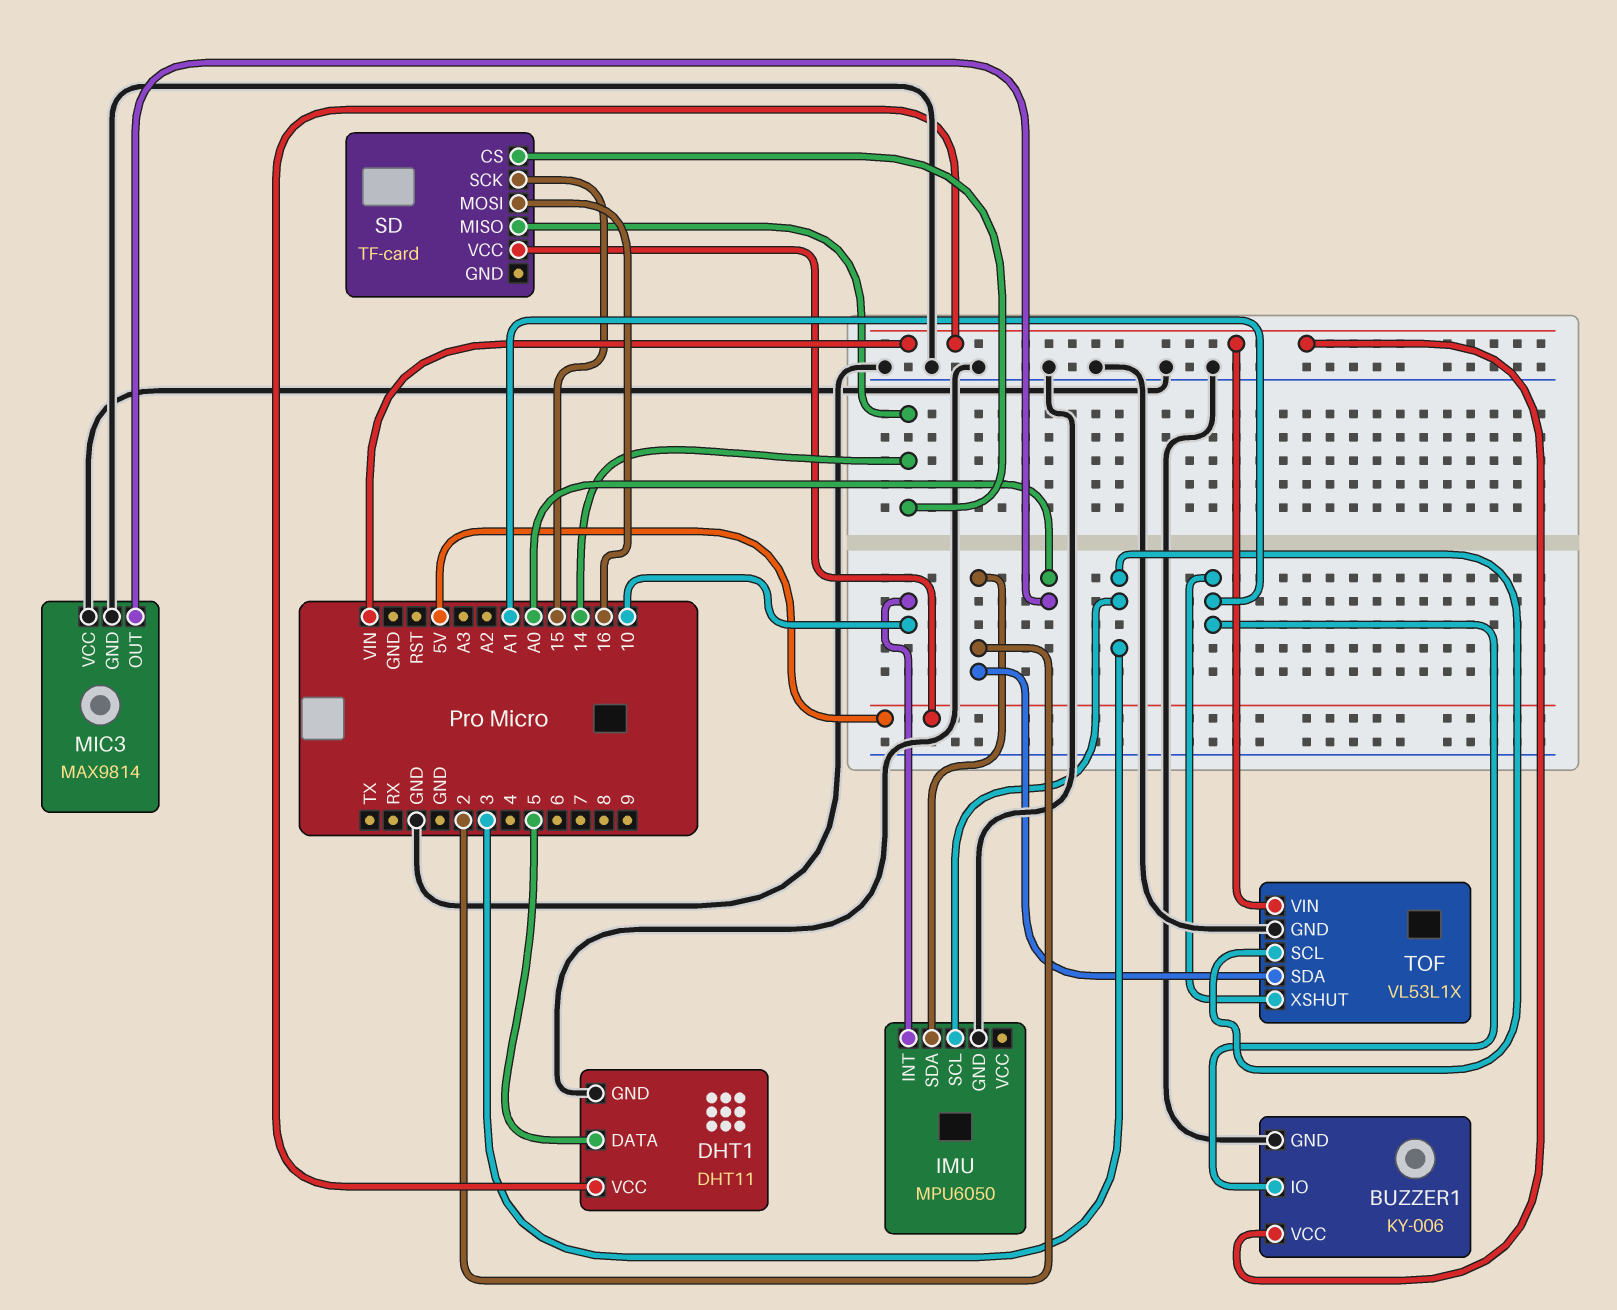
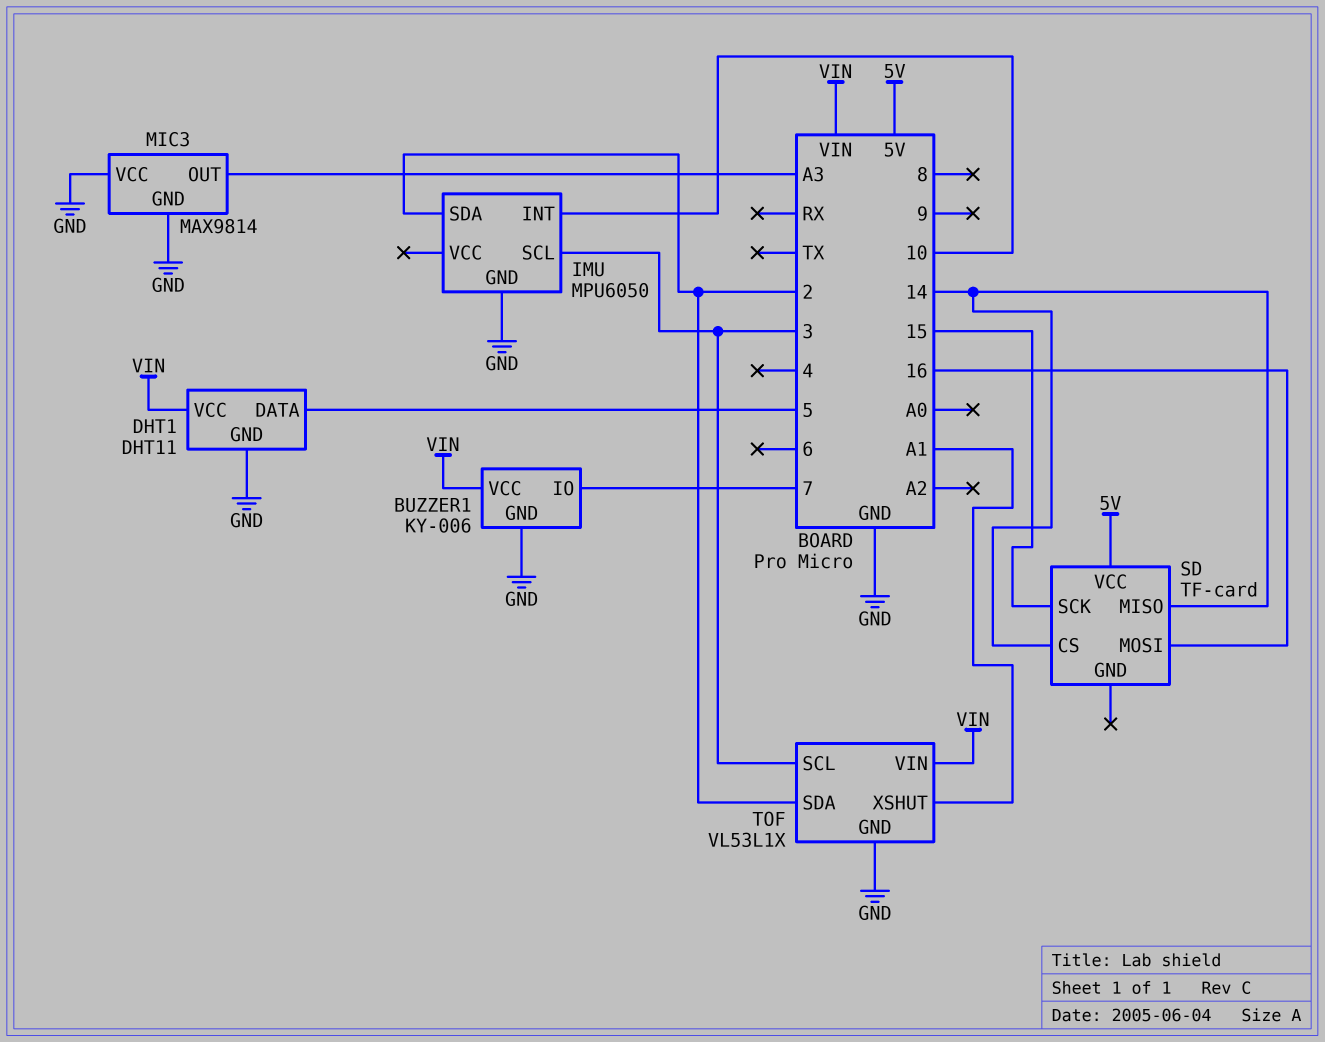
BUZZER1 pin IO: A1 -> 7
MIC3 pin OUT: A0 -> A3

